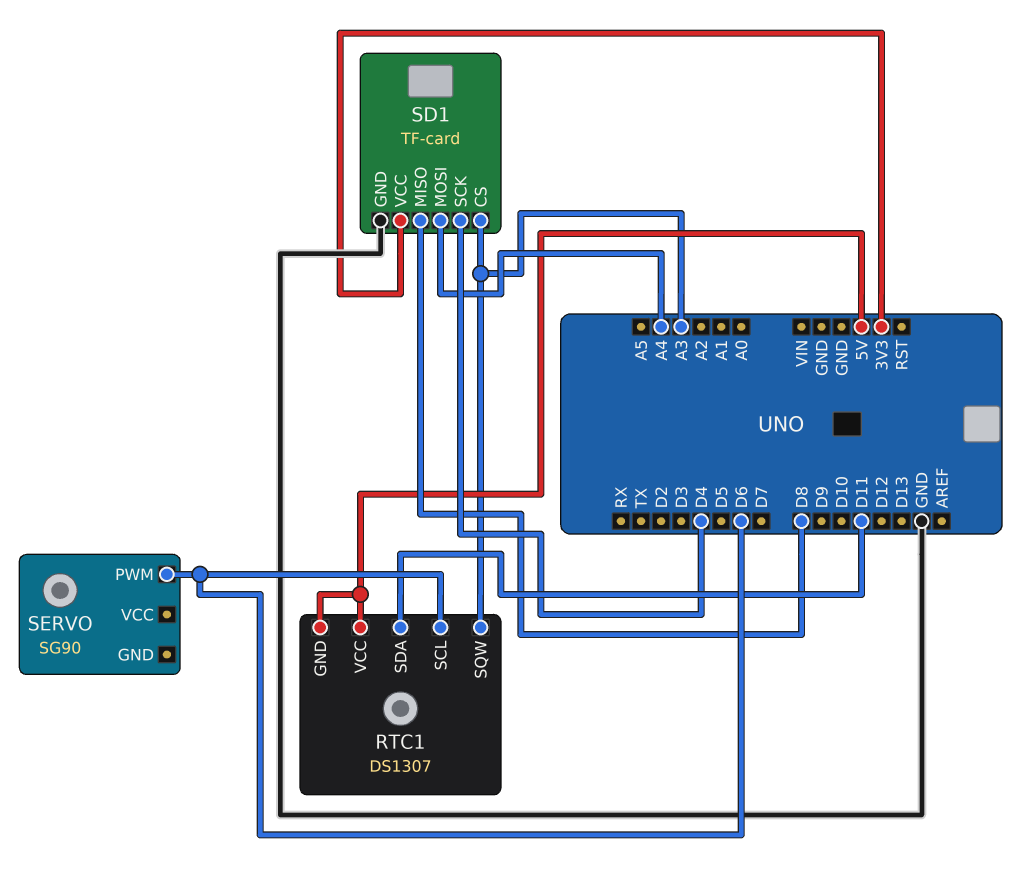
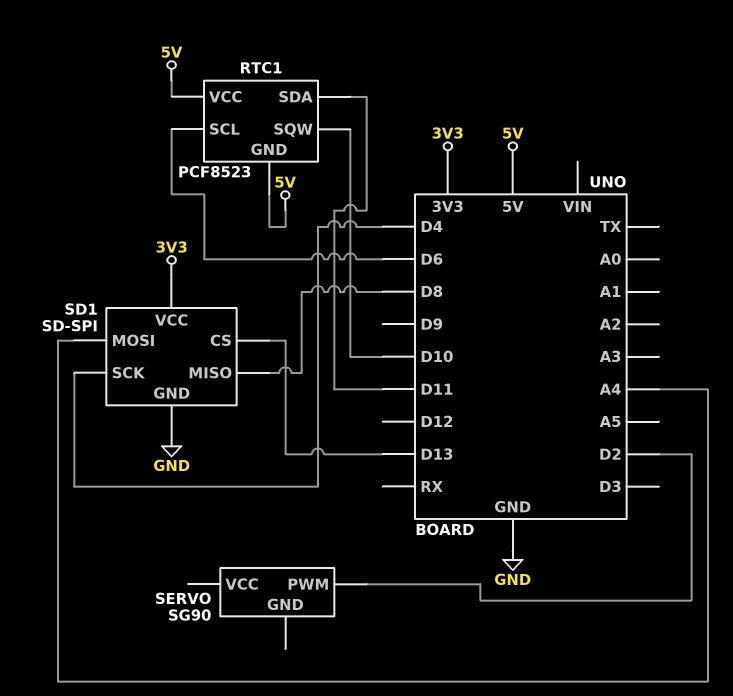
RTC1: DS1307 -> PCF8523
RTC1 pin SQW: A3 -> D10
SD1: TF-card -> SD-SPI
SD1 pin CS: A3 -> D13
SERVO pin PWM: D6 -> D2

